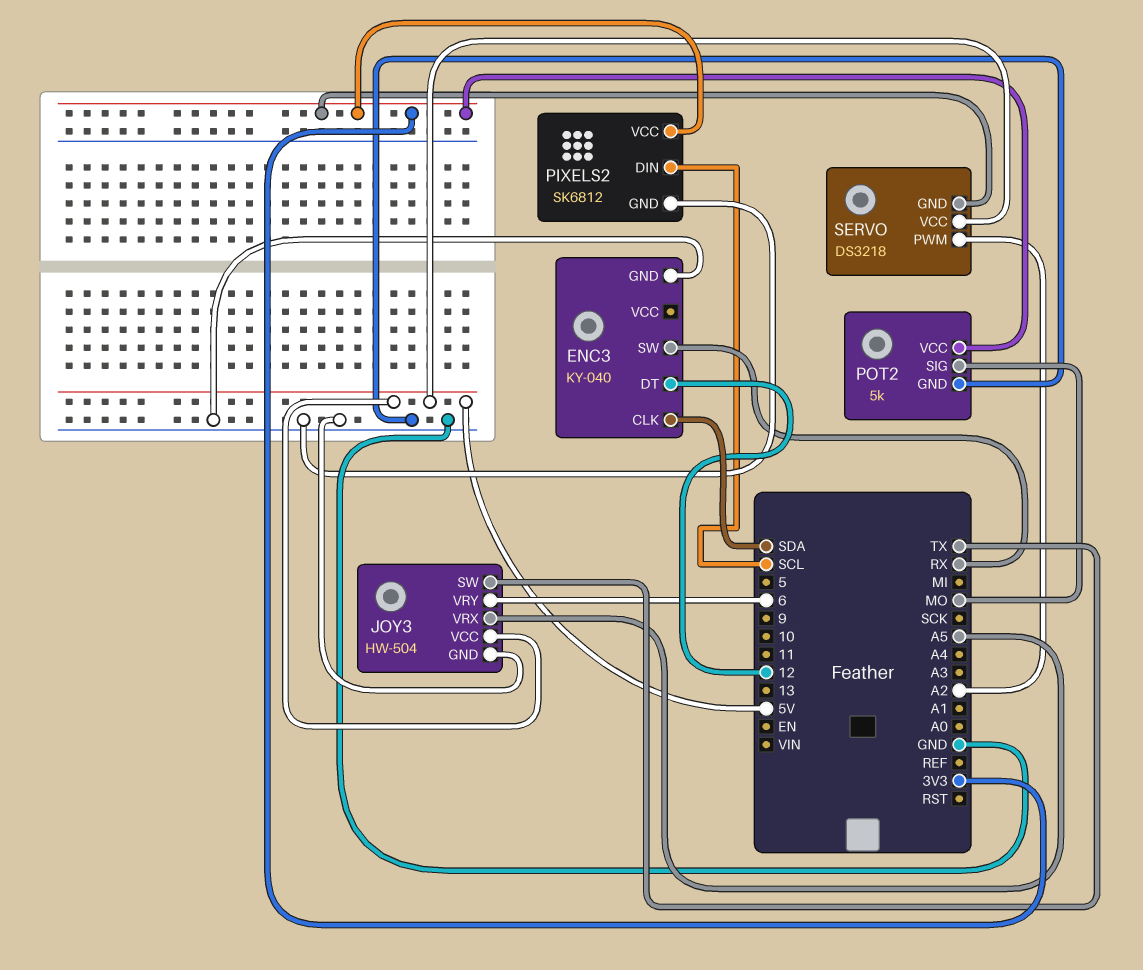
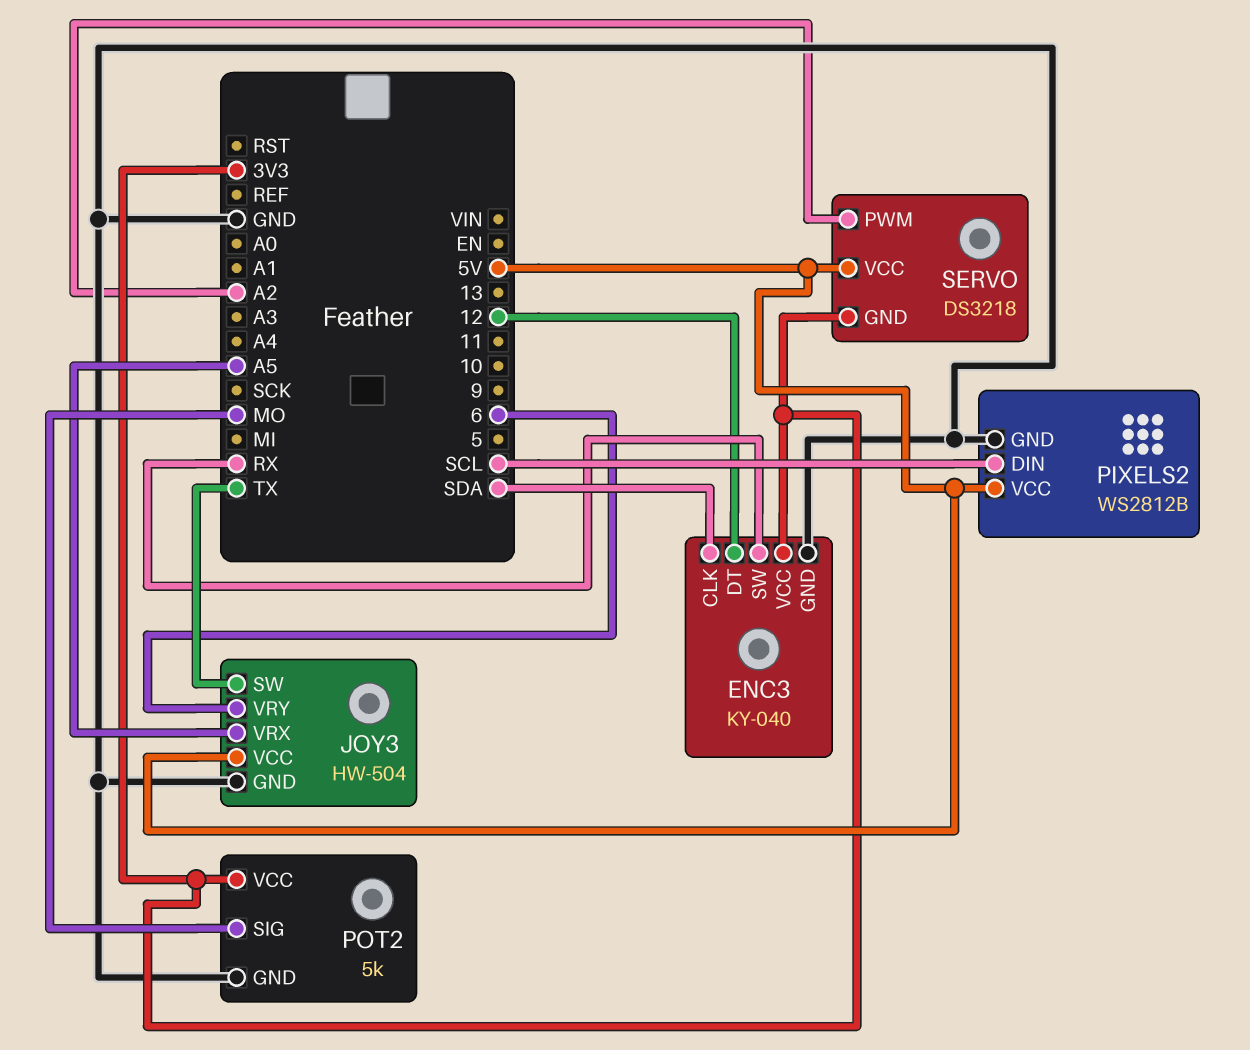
ENC3 pin VCC: none -> 3V3
PIXELS2: SK6812 -> WS2812B
PIXELS2 pin VCC: 3V3 -> 5V

